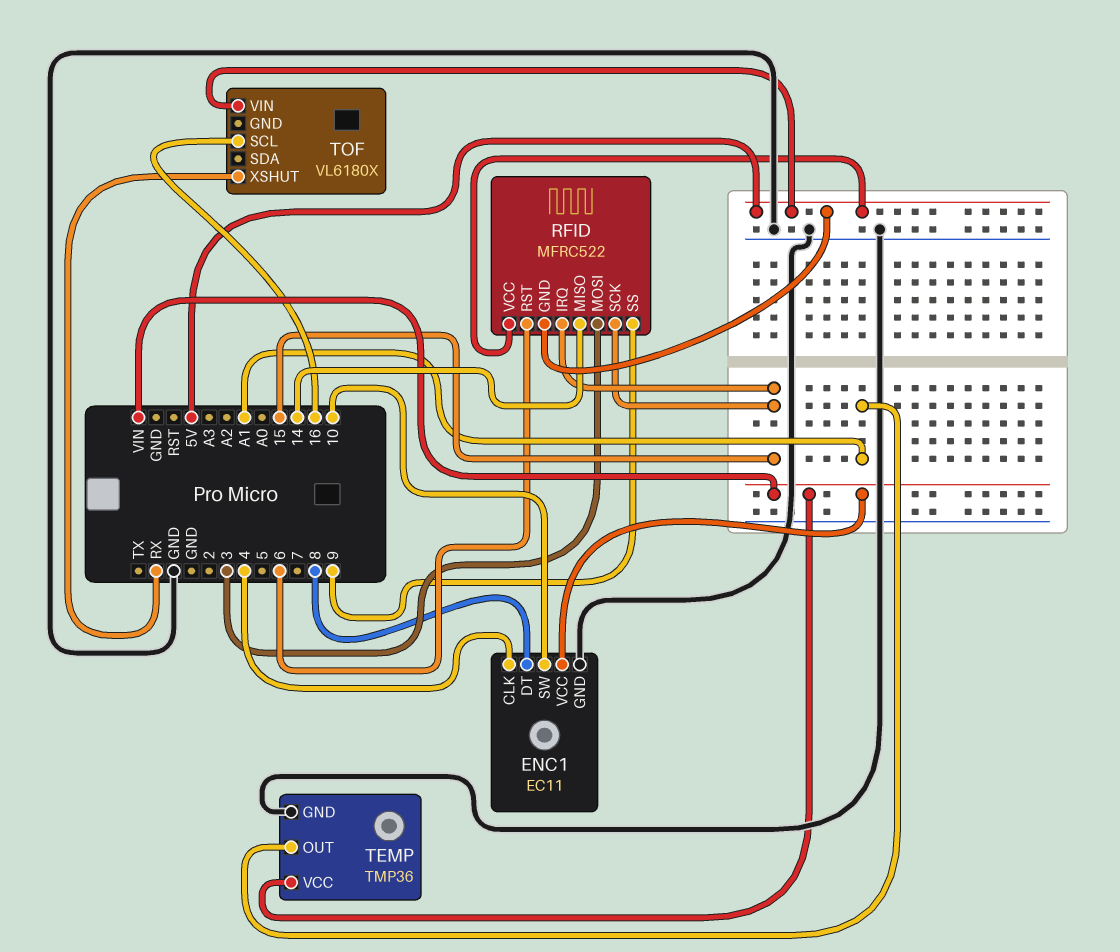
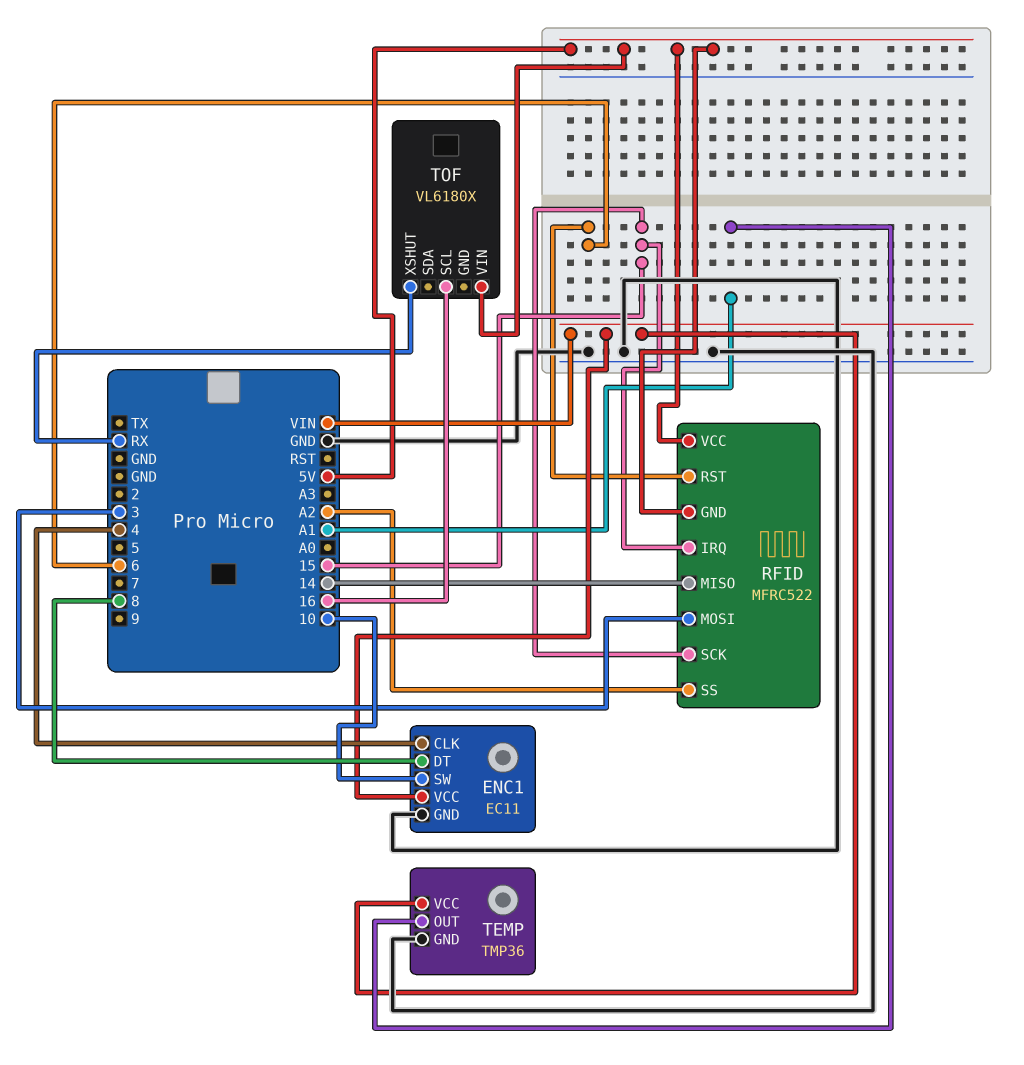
RFID pin SS: 9 -> A2

